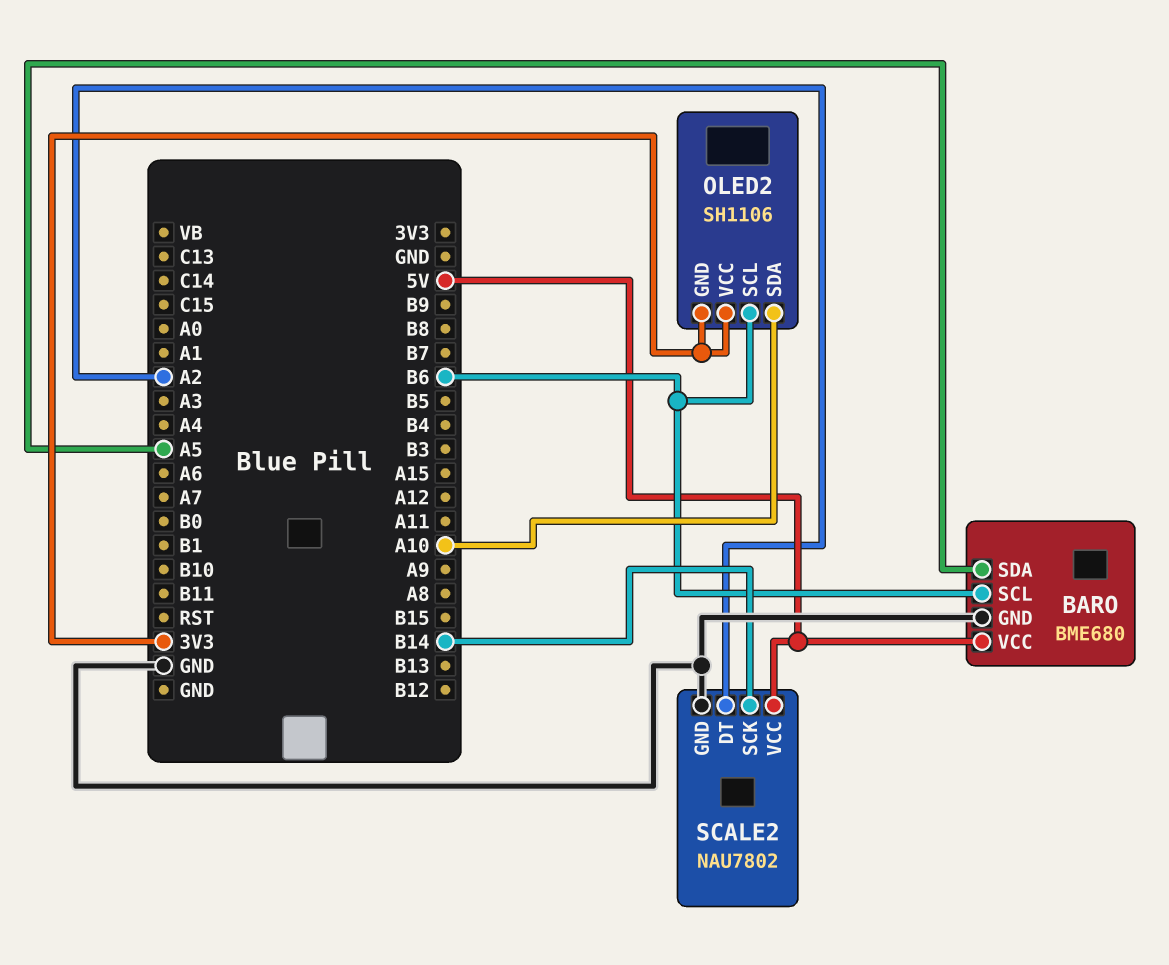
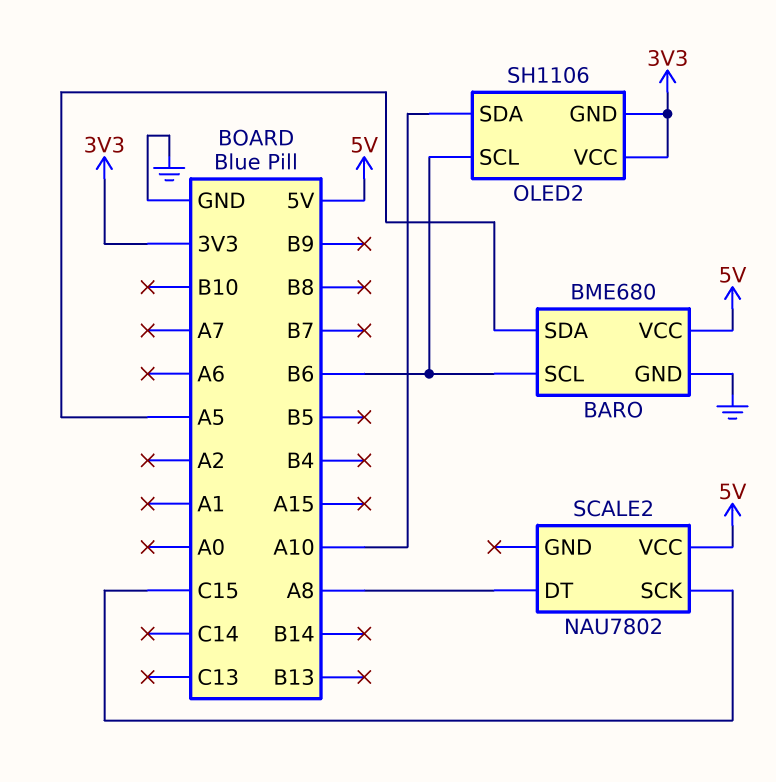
SCALE2 pin DT: A2 -> A8
SCALE2 pin GND: GND -> none
SCALE2 pin SCK: B14 -> C15

